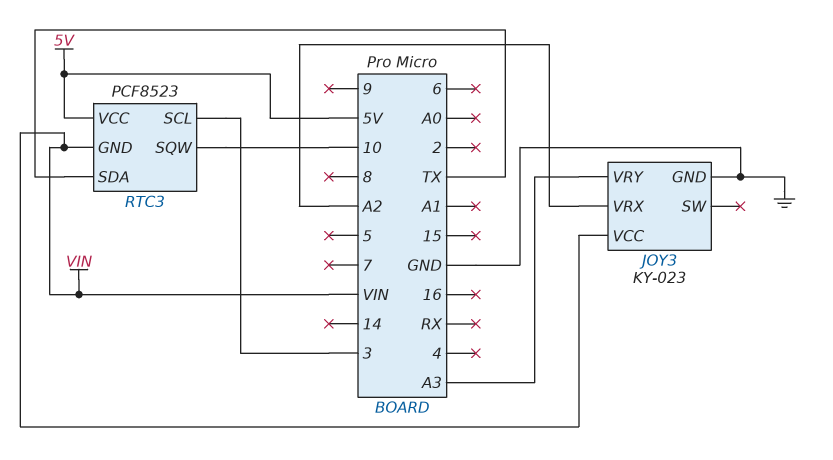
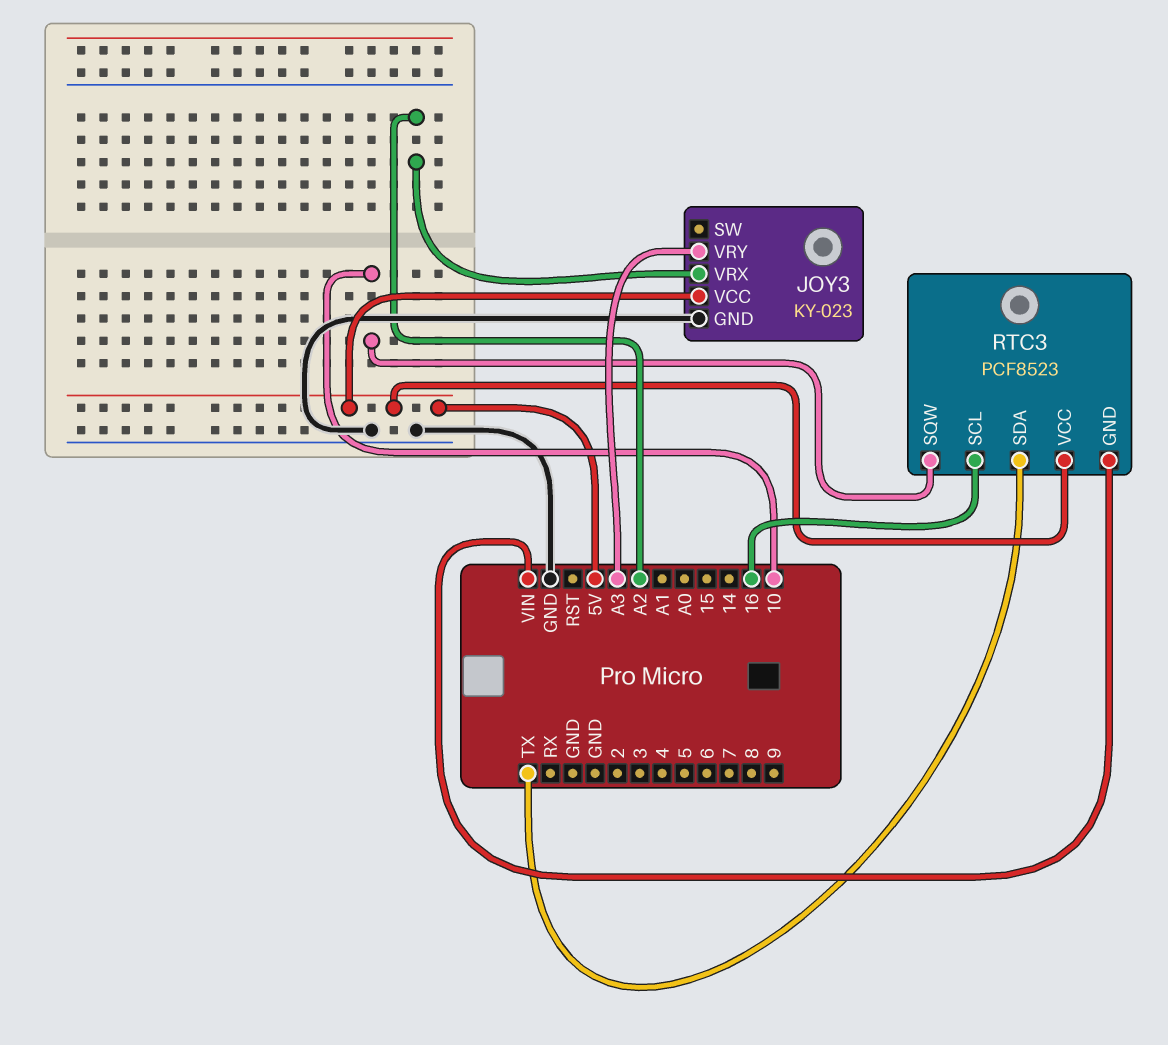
JOY3 pin VCC: VIN -> 5V
RTC3 pin SCL: 3 -> 16

